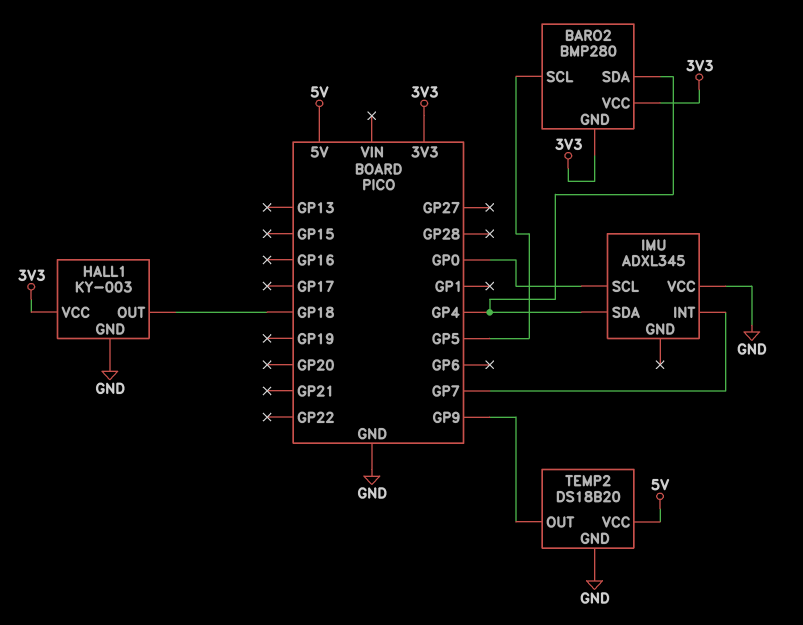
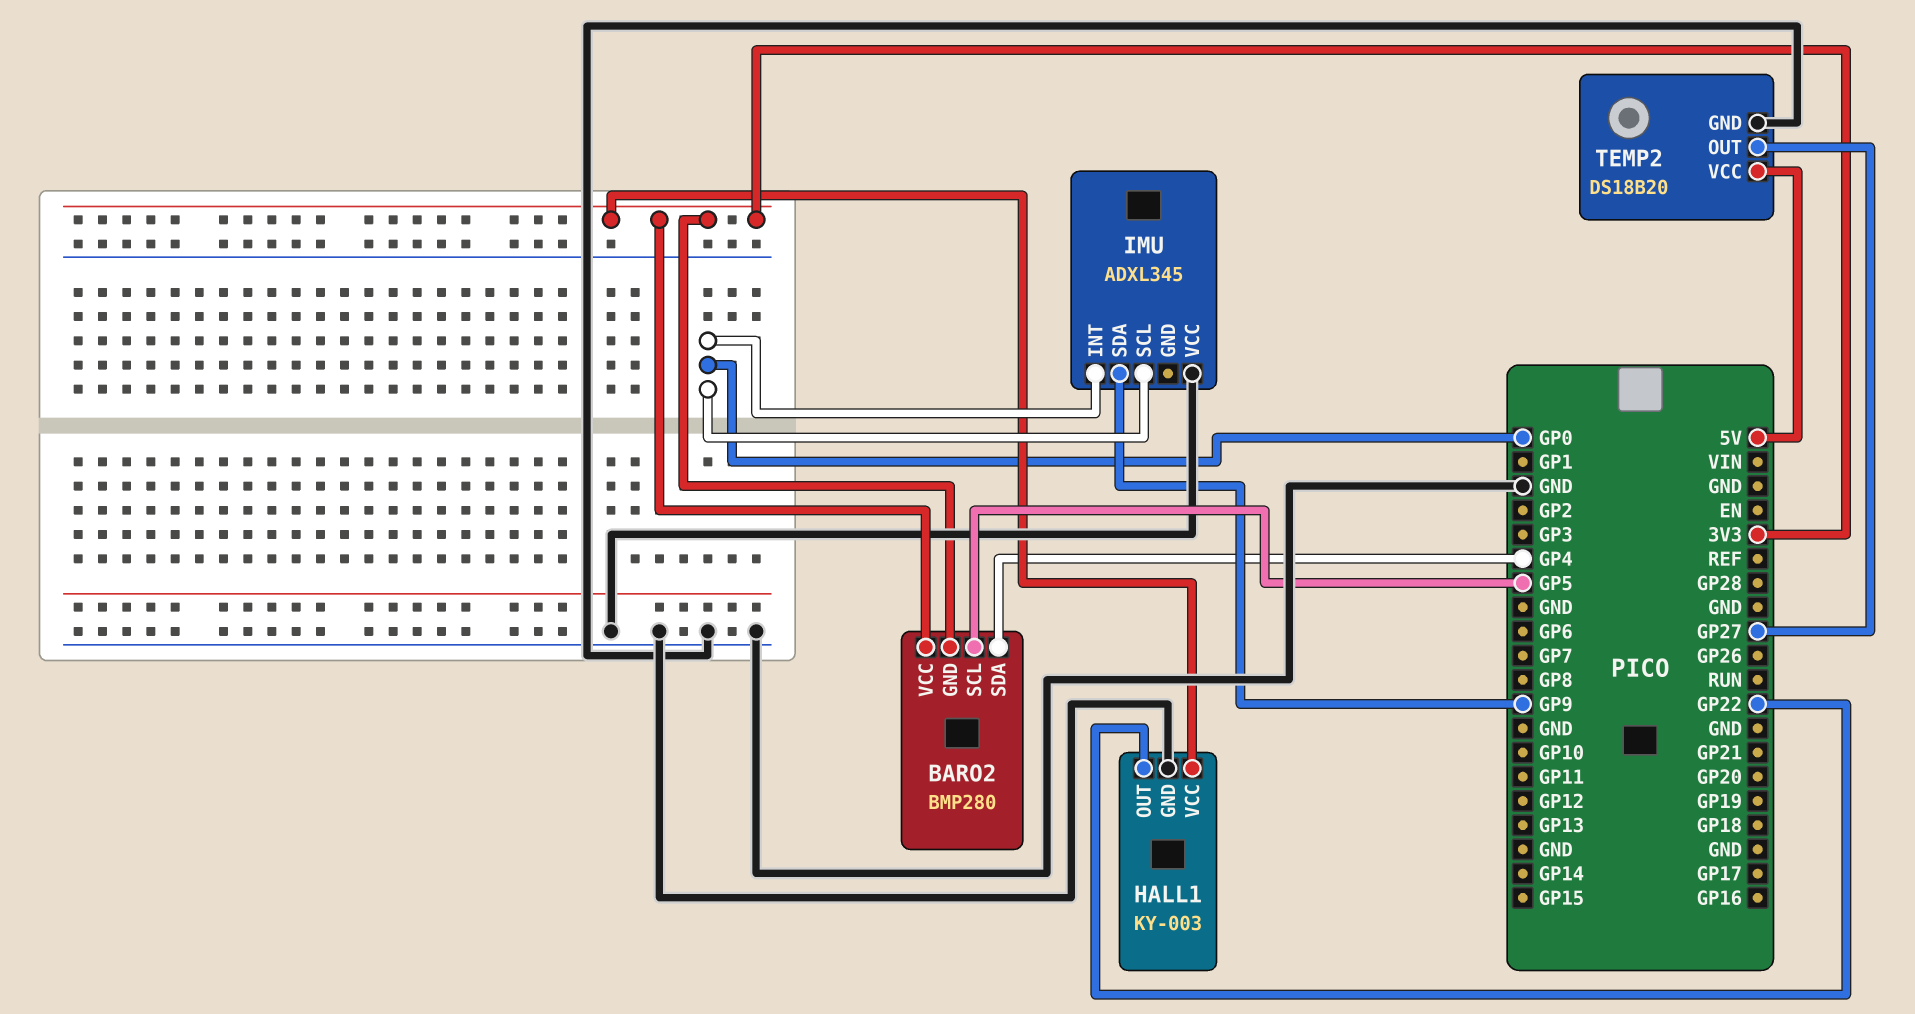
HALL1 pin OUT: GP18 -> GP22
IMU pin INT: GP7 -> GP0
IMU pin SDA: GP4 -> GP9
TEMP2 pin OUT: GP9 -> GP27

